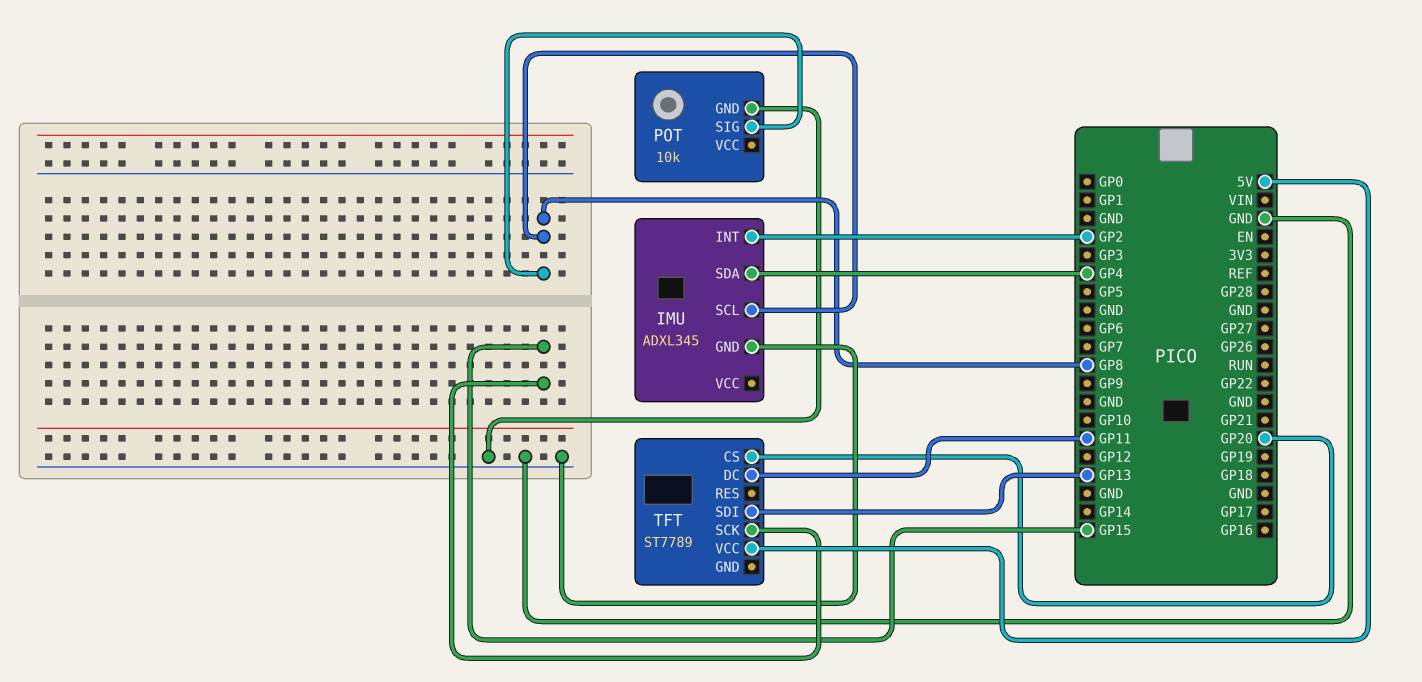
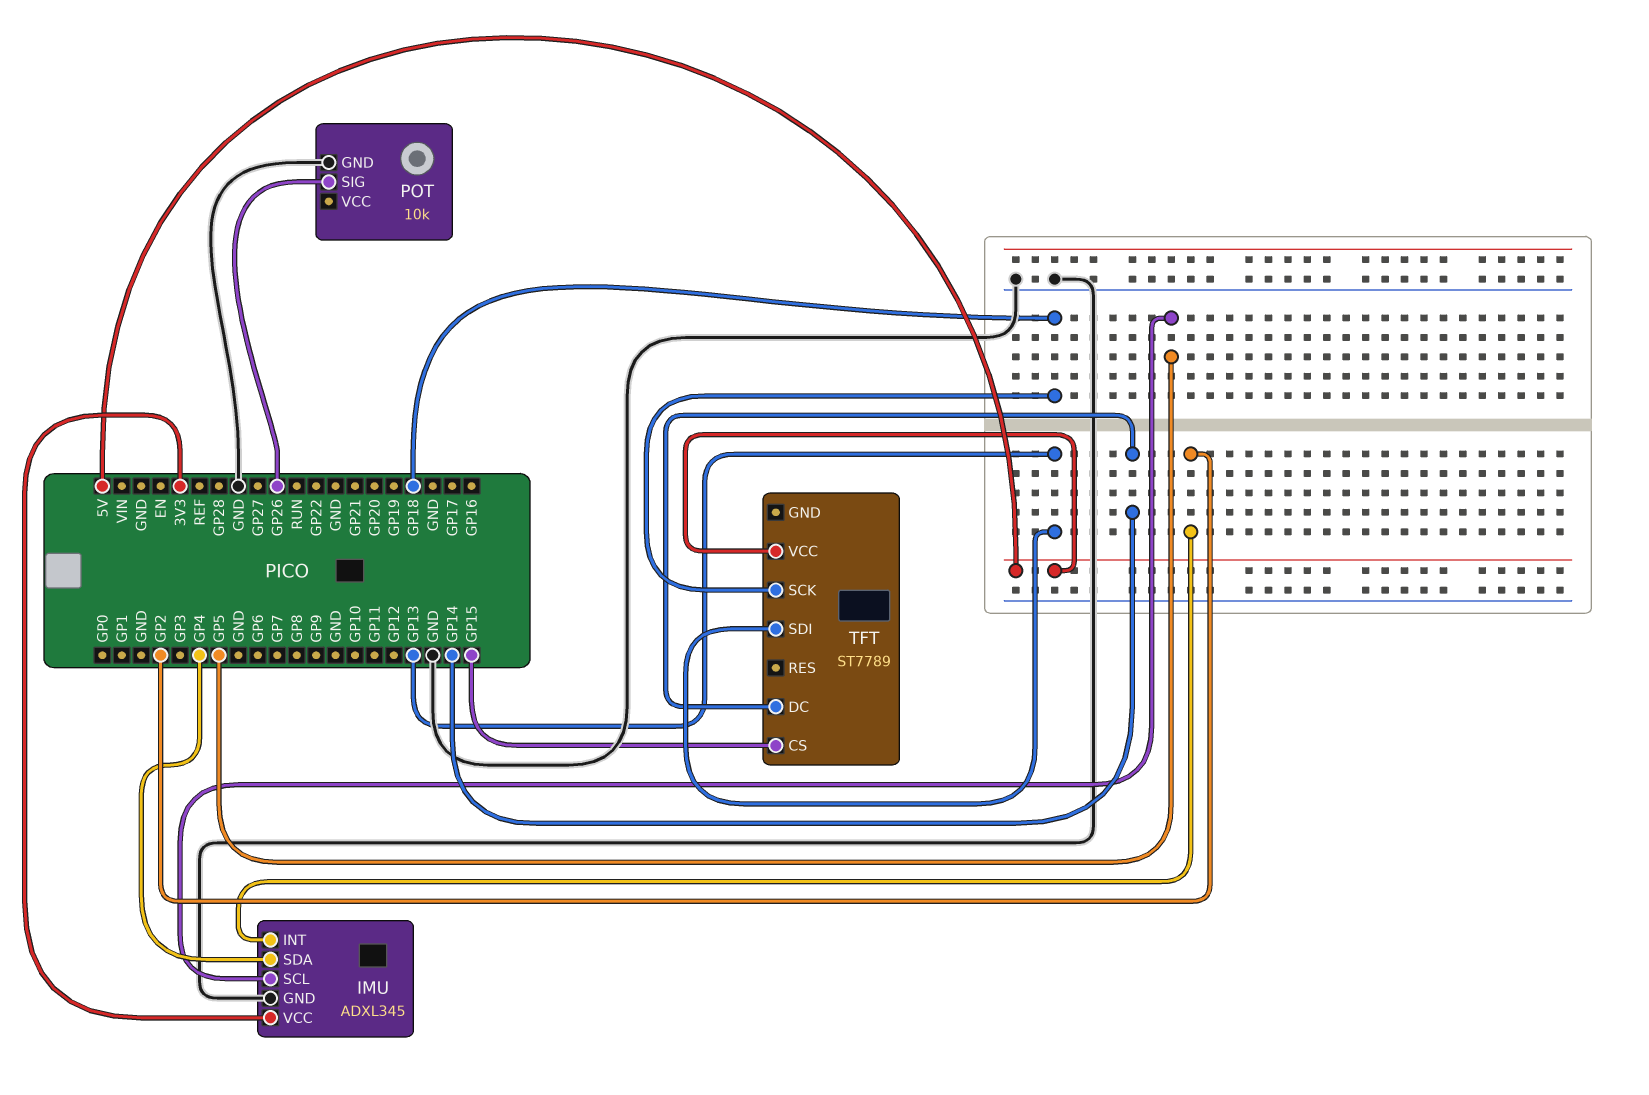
IMU pin SCL: GP8 -> GP5
IMU pin VCC: none -> 3V3
POT pin SIG: GP8 -> GP26
TFT pin CS: GP20 -> GP15
TFT pin DC: GP11 -> GP14
TFT pin SCK: GP15 -> GP18

